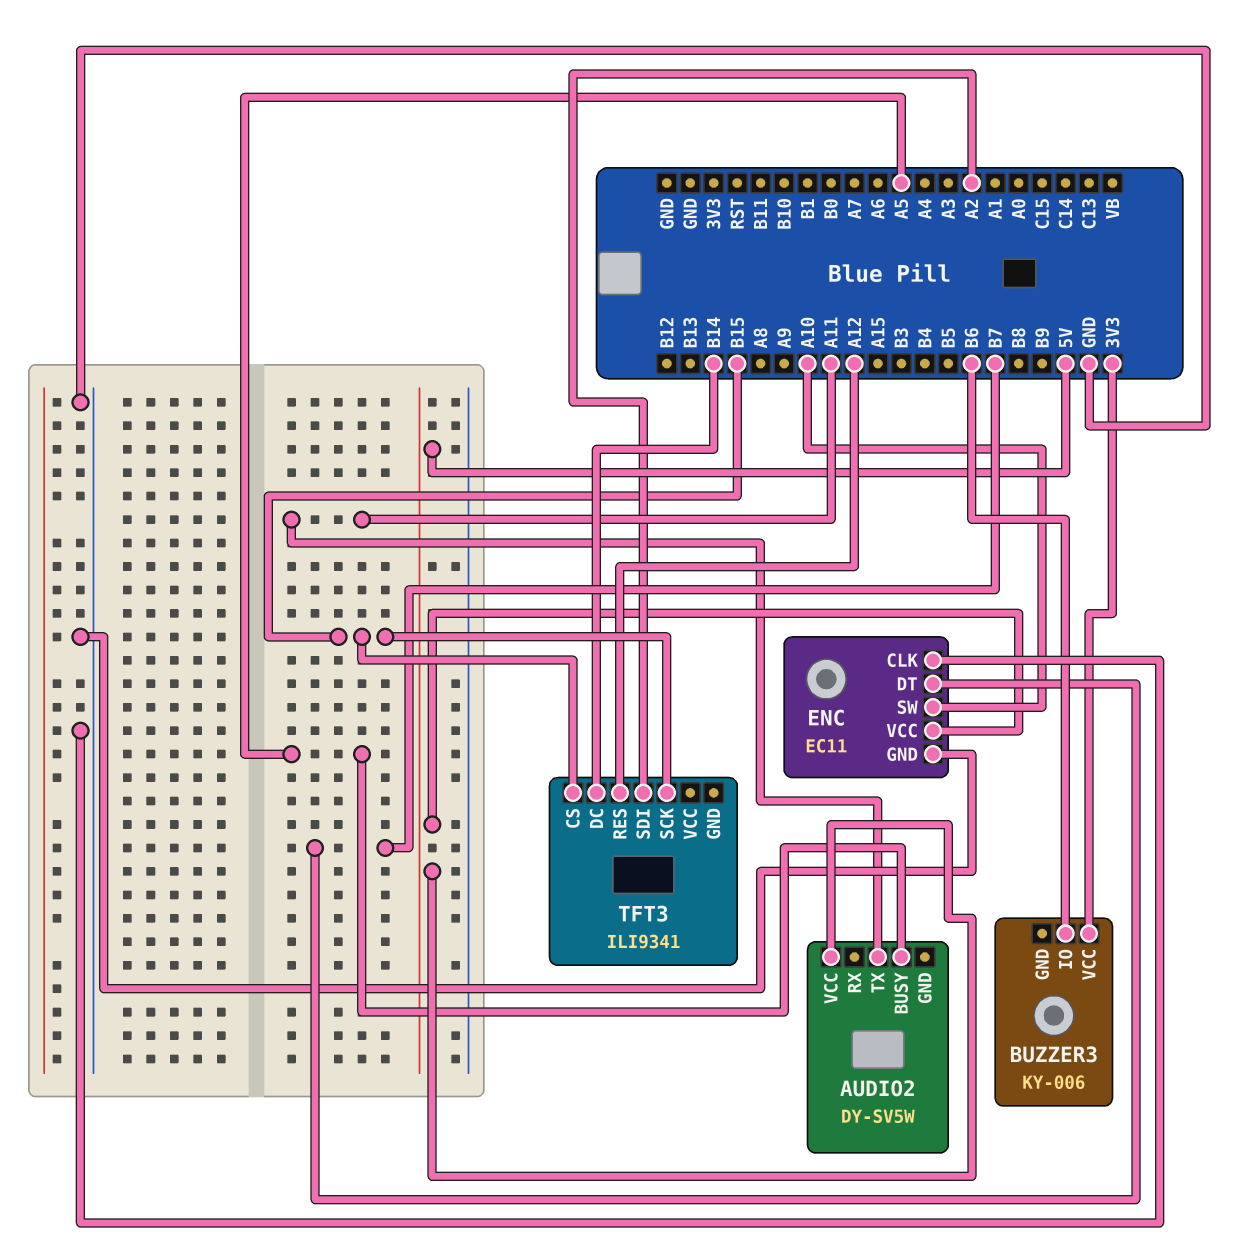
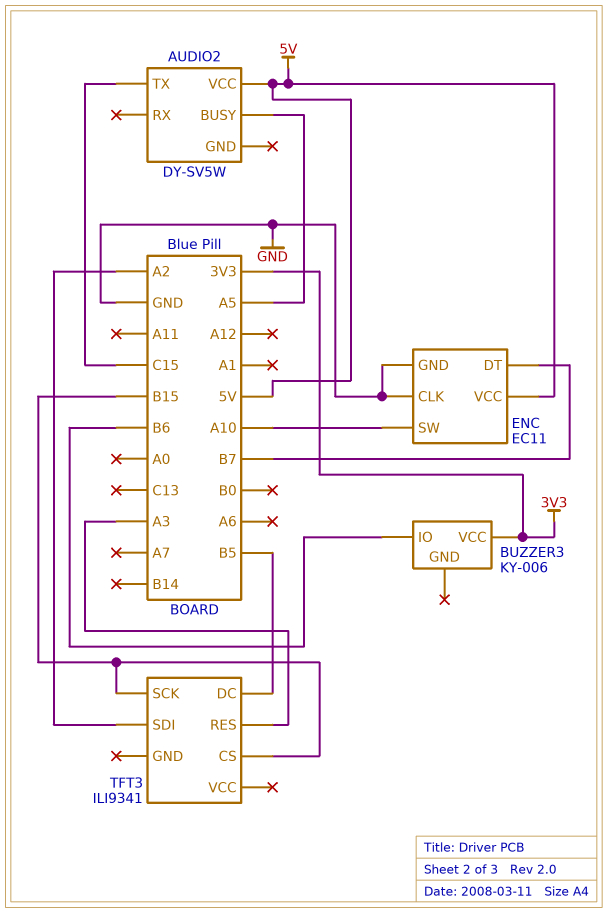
AUDIO2 pin TX: A11 -> C15
TFT3 pin DC: B14 -> B5
TFT3 pin RES: A12 -> A3

